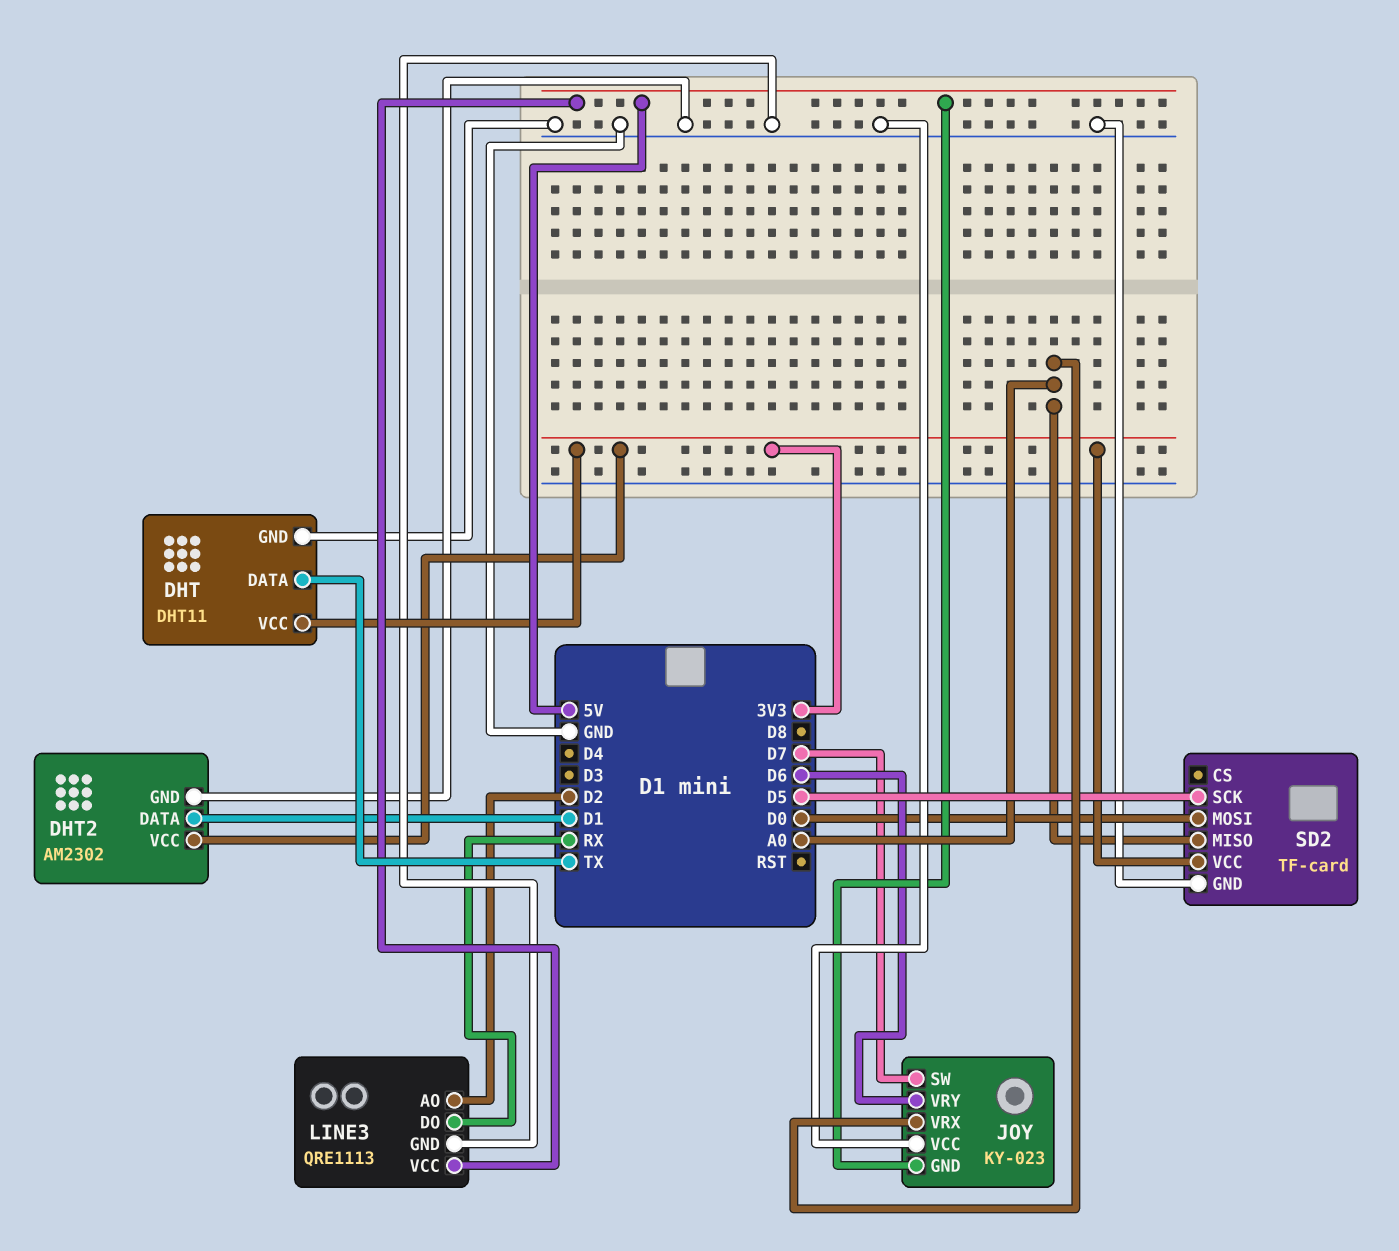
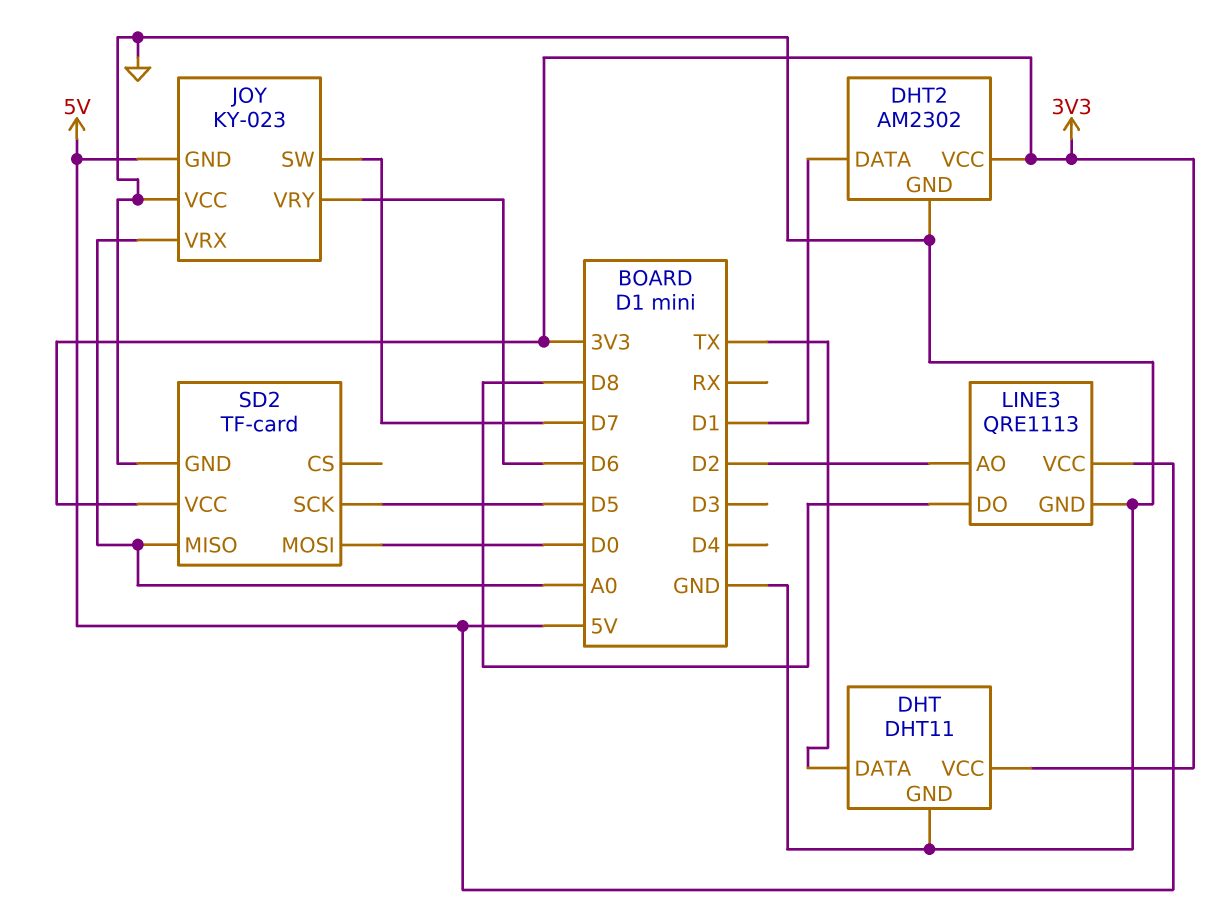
LINE3 pin DO: RX -> D8

